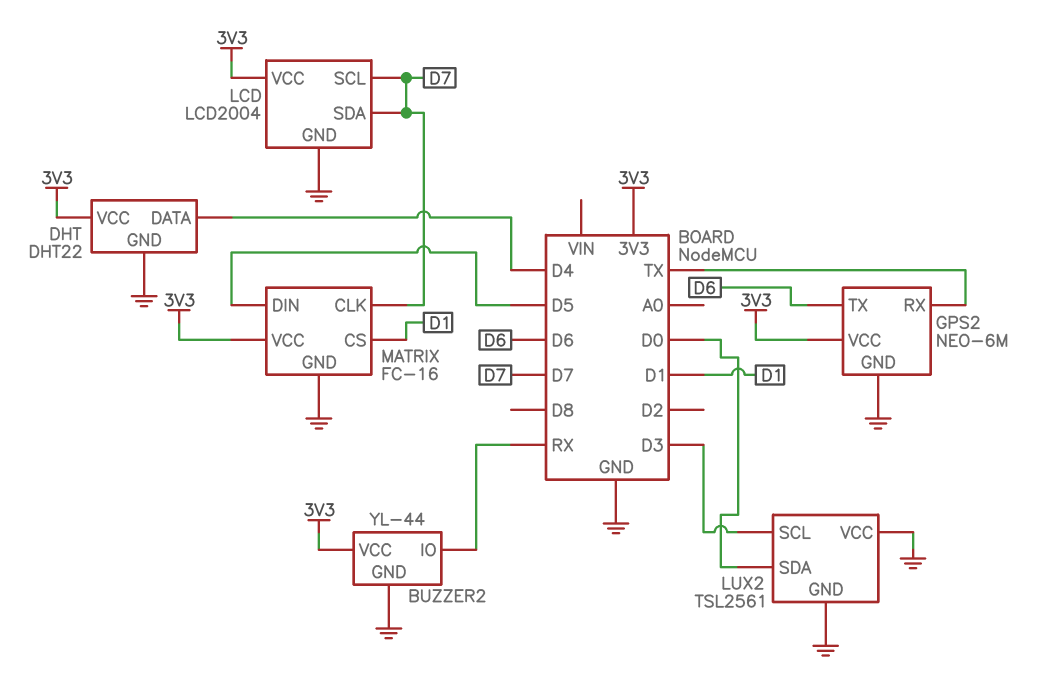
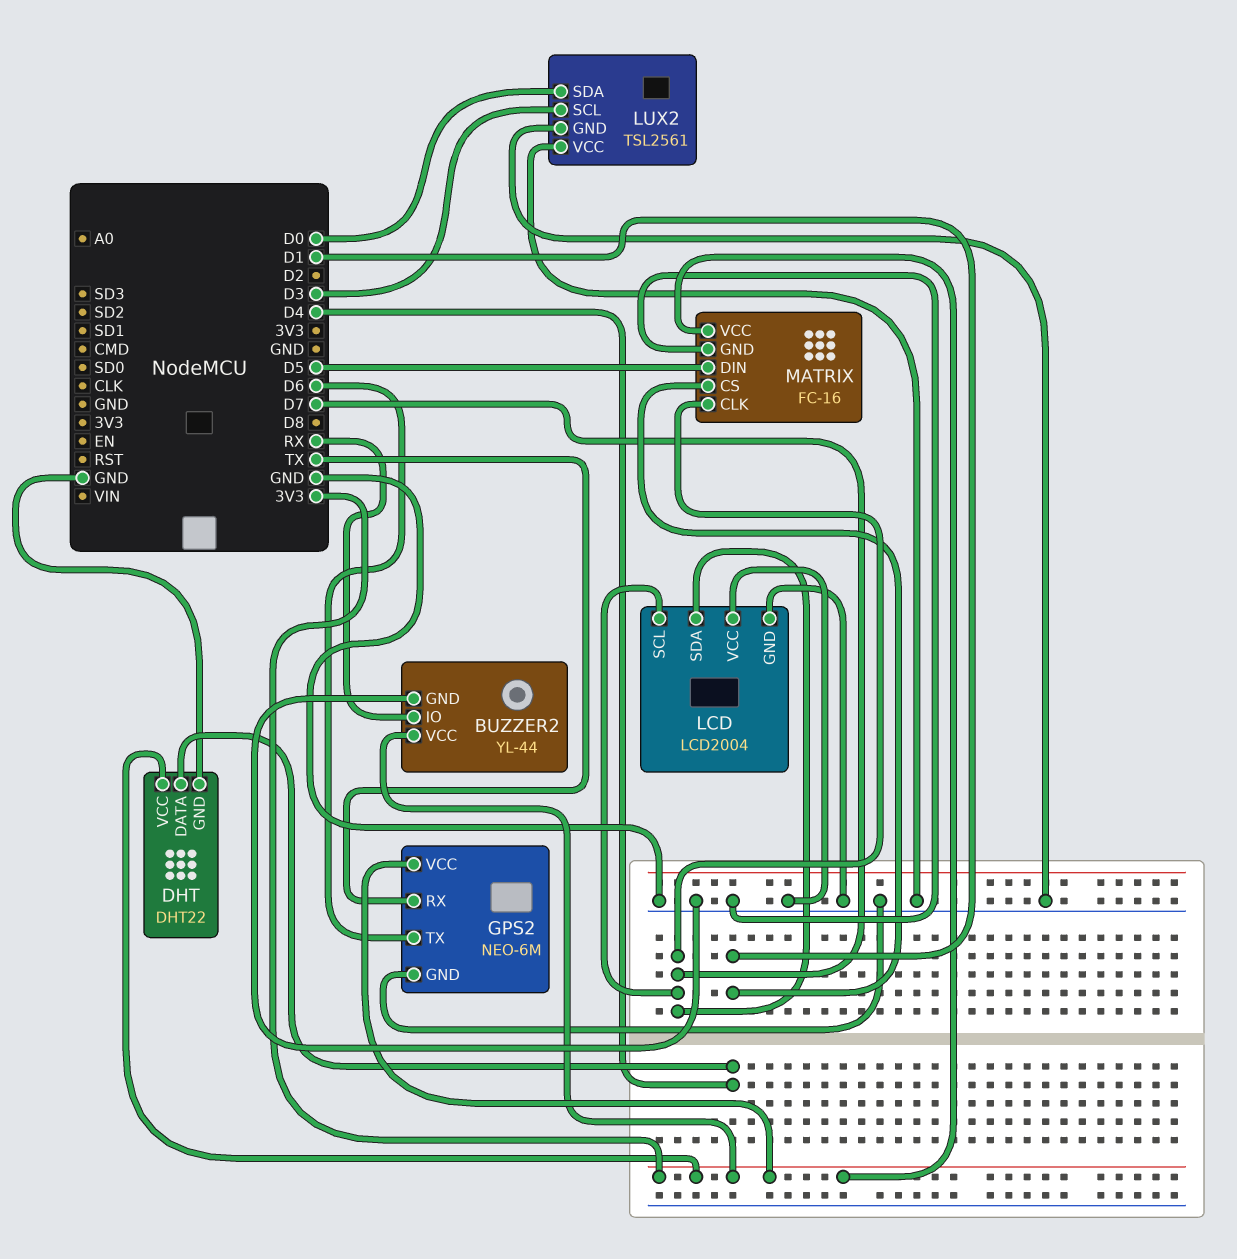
LCD pin VCC: 3V3 -> GND

